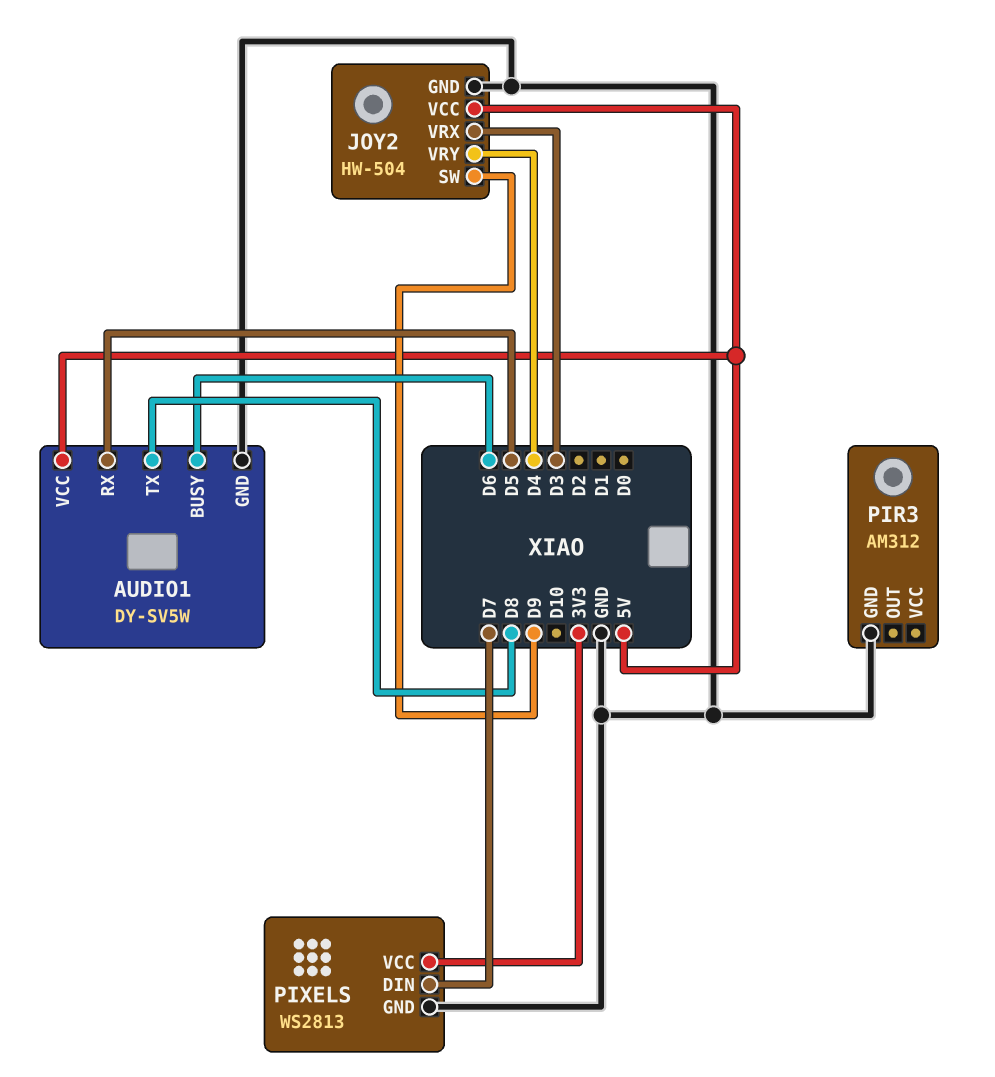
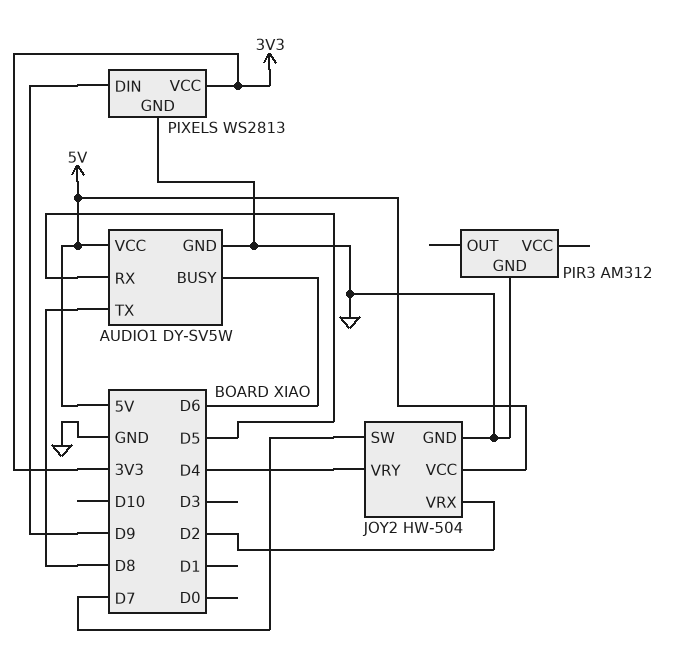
JOY2 pin SW: D9 -> D7
JOY2 pin VRX: D3 -> D2
PIXELS pin DIN: D7 -> D9

